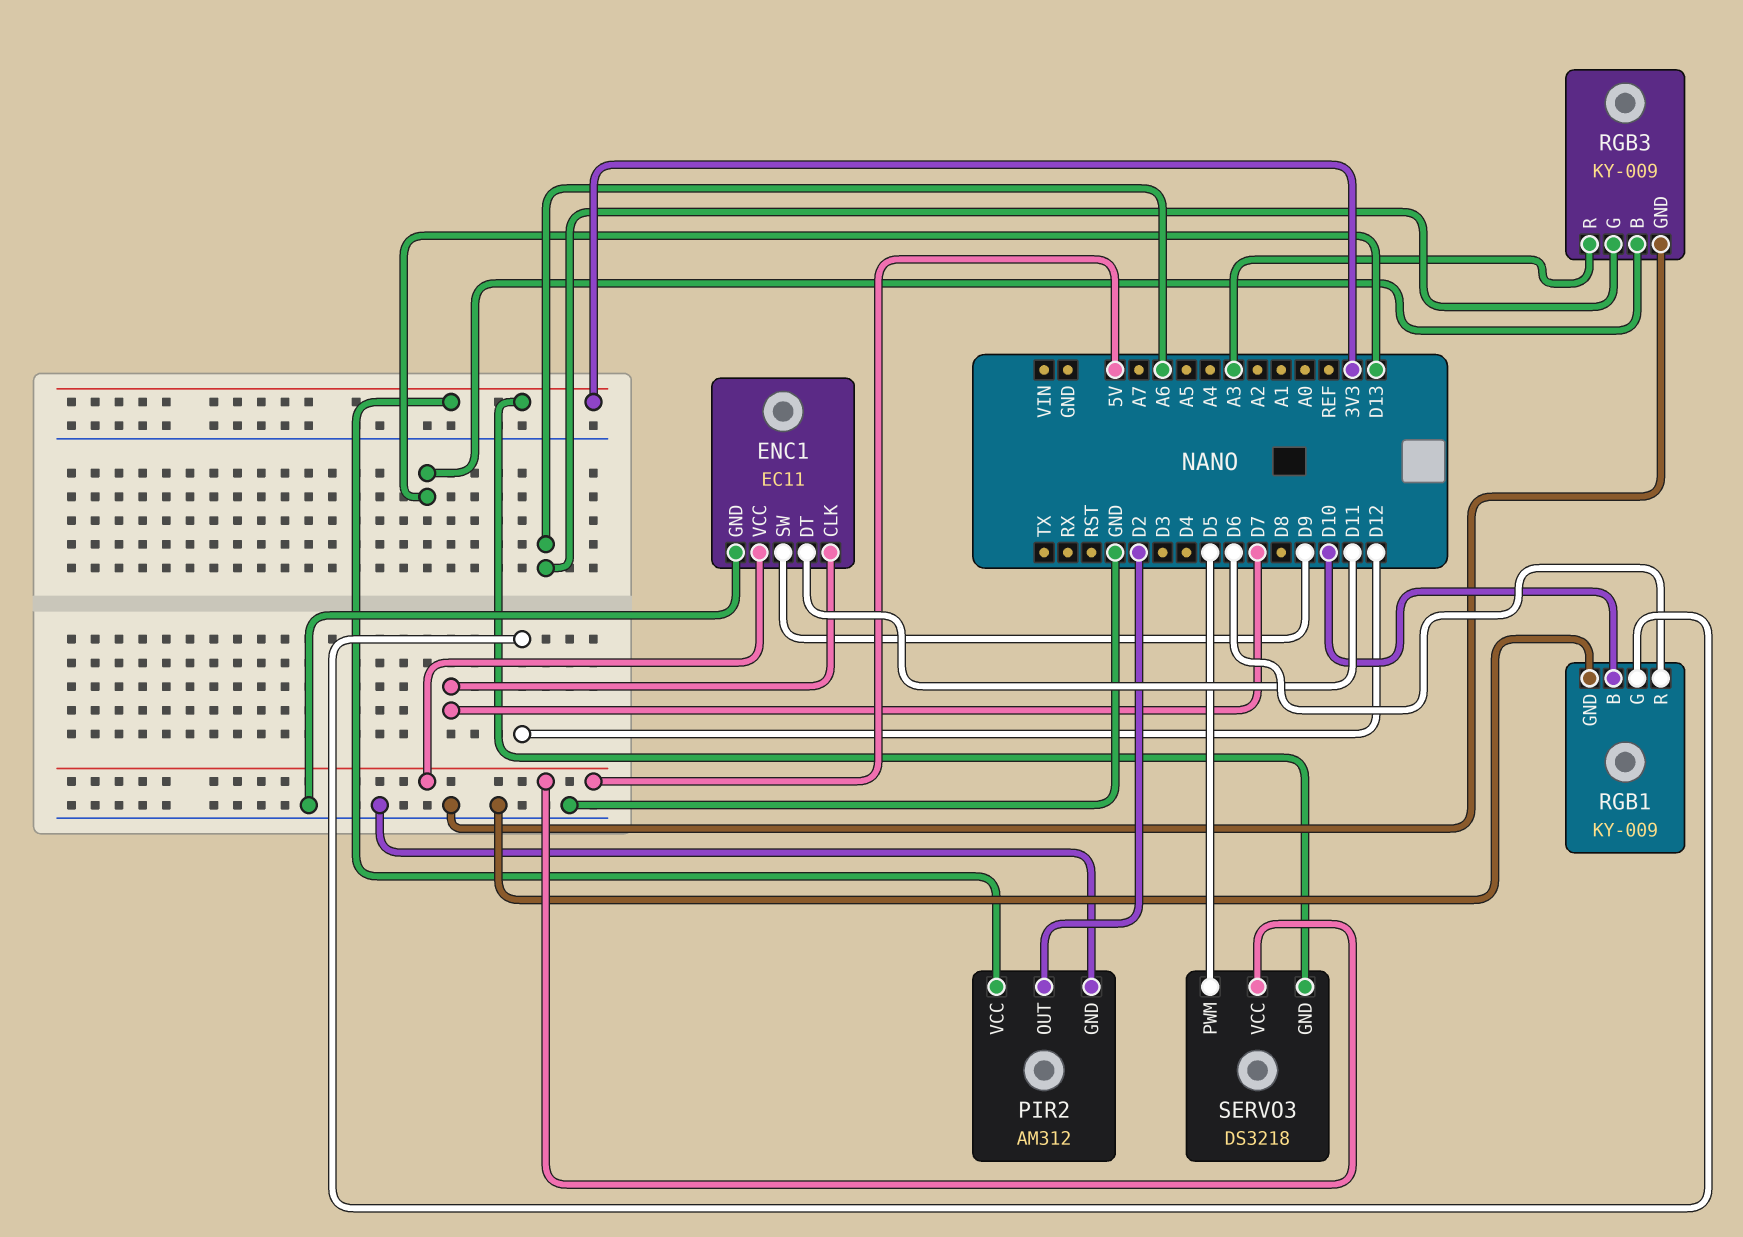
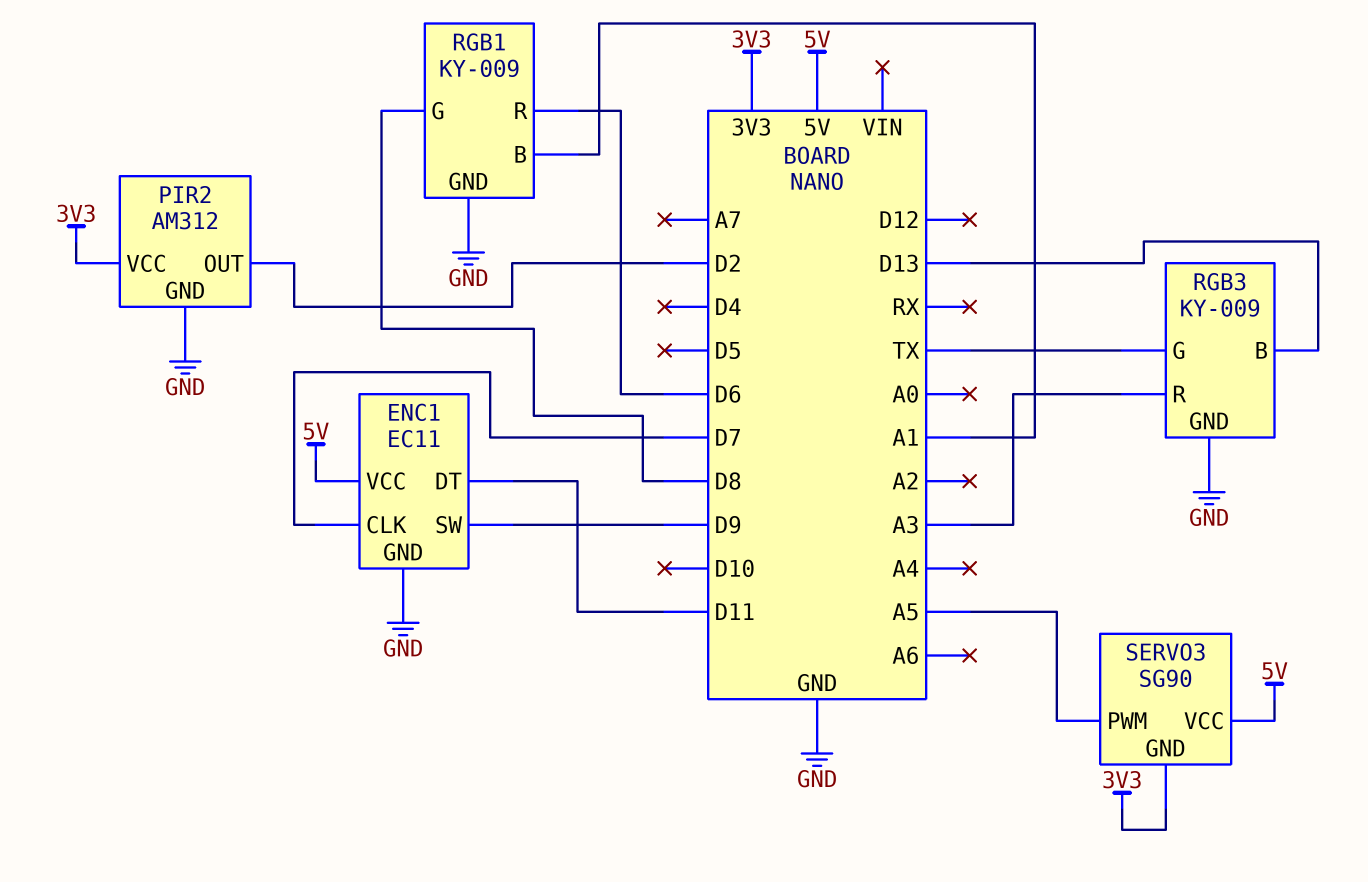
RGB1 pin B: D10 -> A1
RGB1 pin G: D12 -> D8
RGB3 pin G: A6 -> TX
SERVO3: DS3218 -> SG90
SERVO3 pin PWM: D5 -> A5

